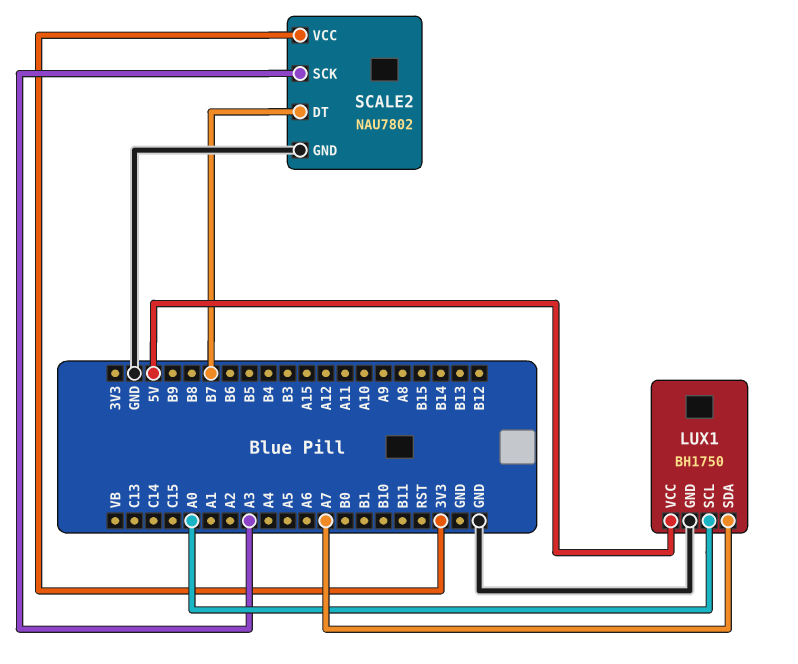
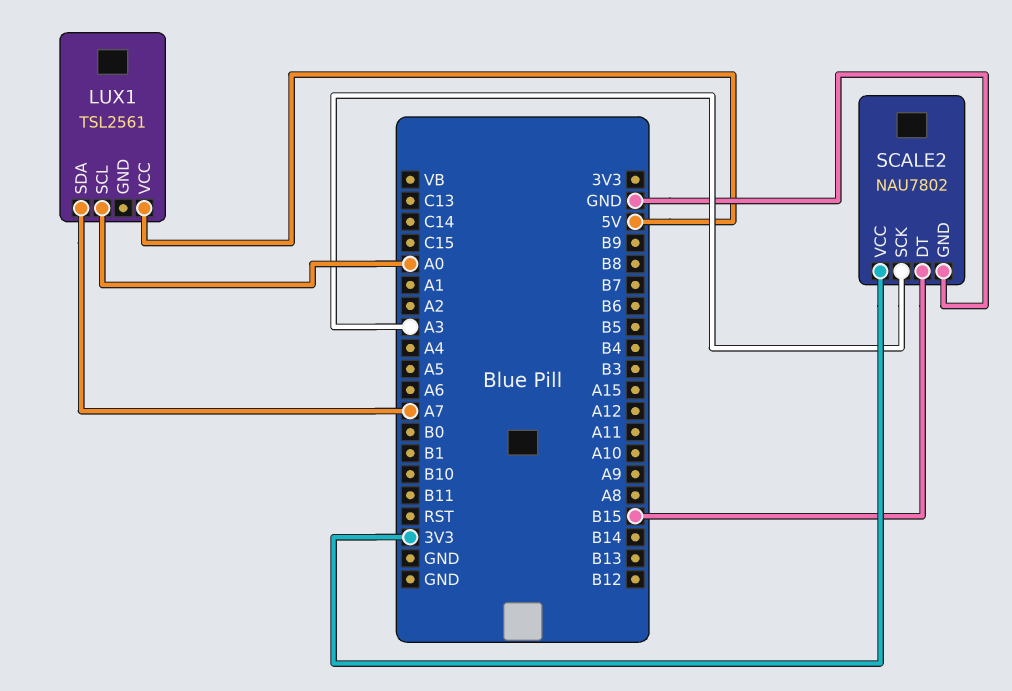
LUX1: BH1750 -> TSL2561
LUX1 pin GND: GND -> none
SCALE2 pin DT: B7 -> B15

